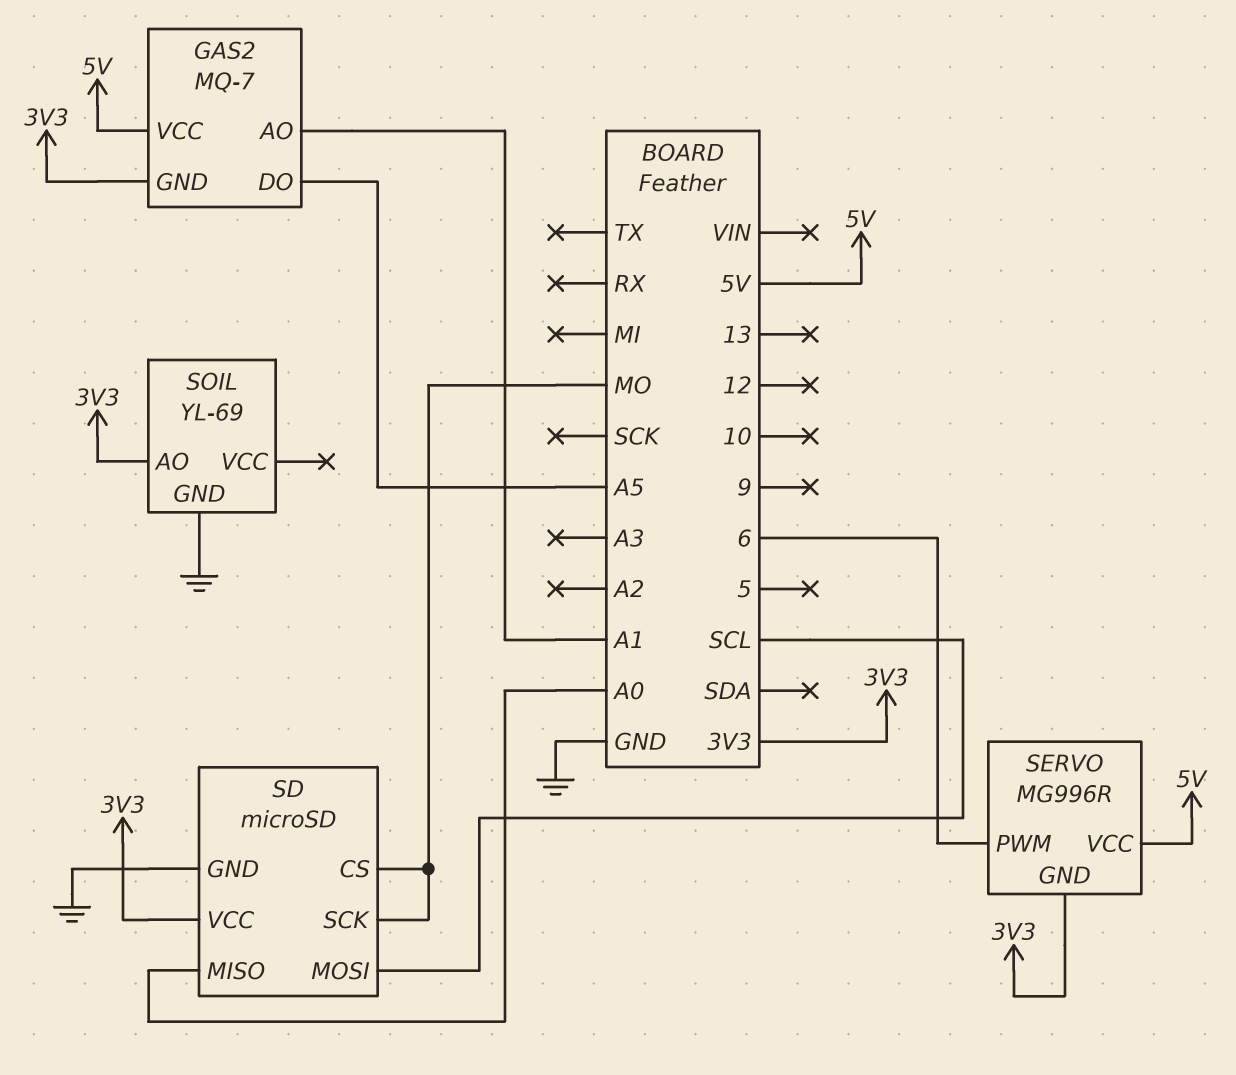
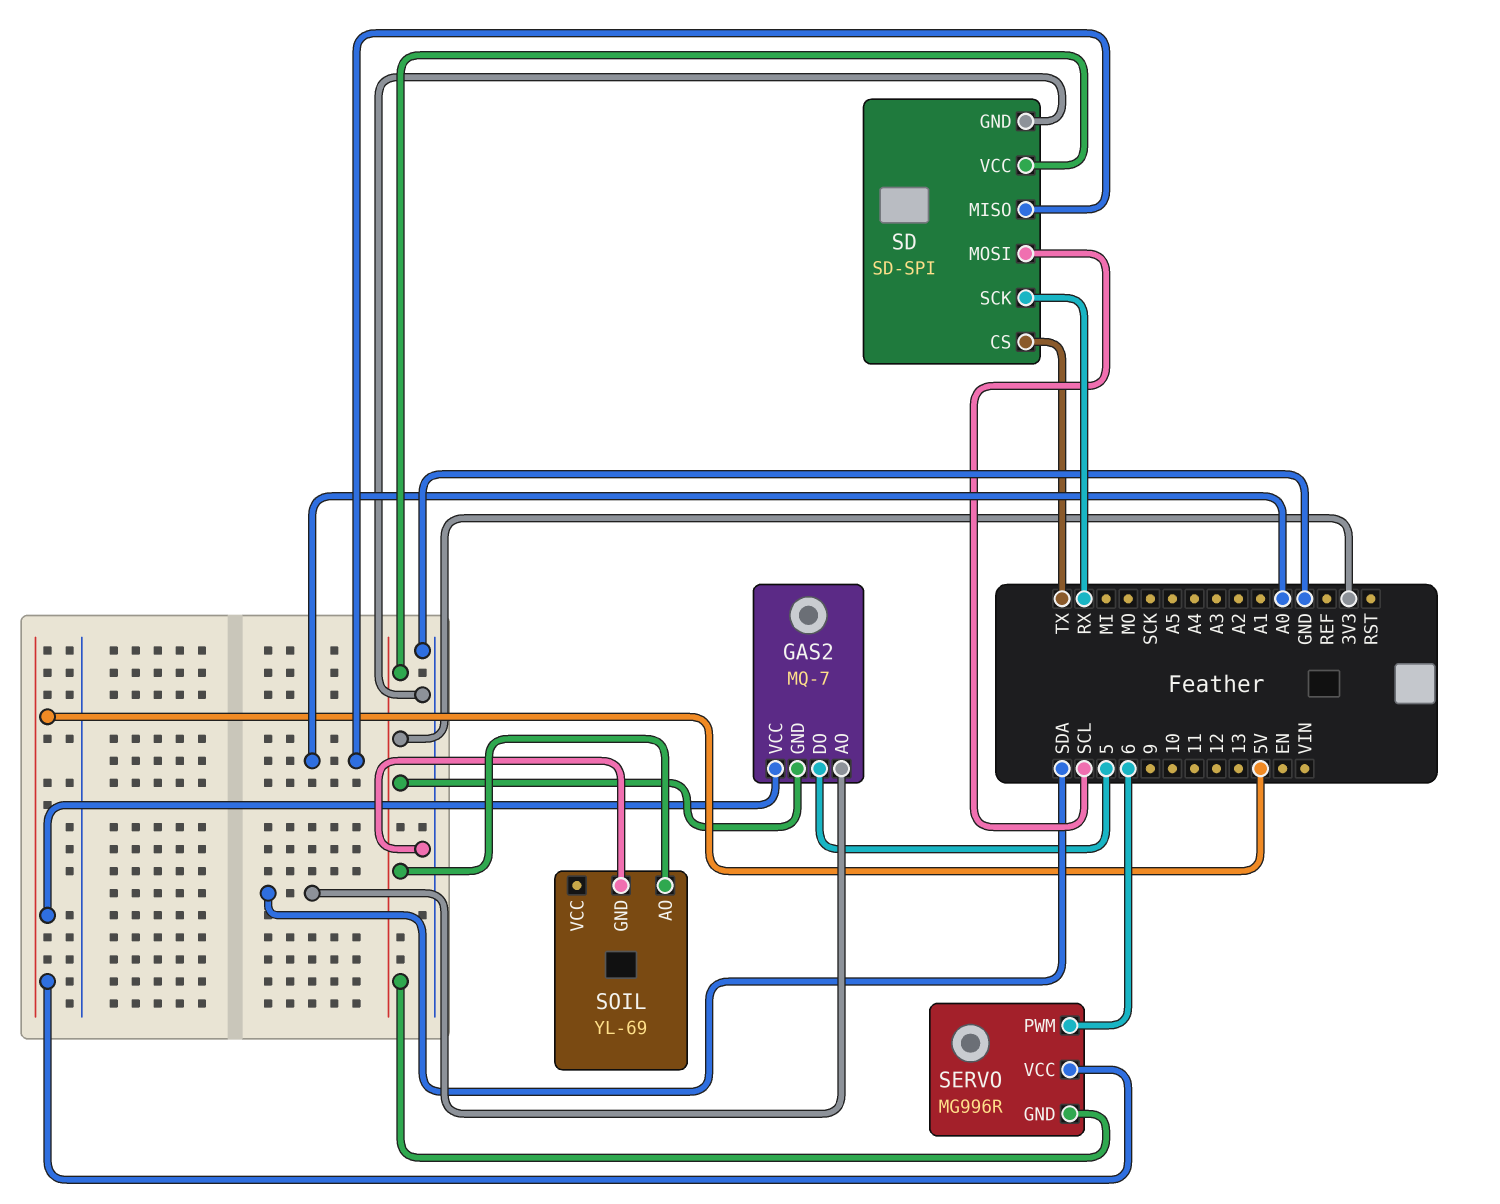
GAS2 pin AO: A1 -> SDA
GAS2 pin DO: A5 -> 5
SD: microSD -> SD-SPI
SD pin CS: MO -> TX
SD pin SCK: MO -> RX

